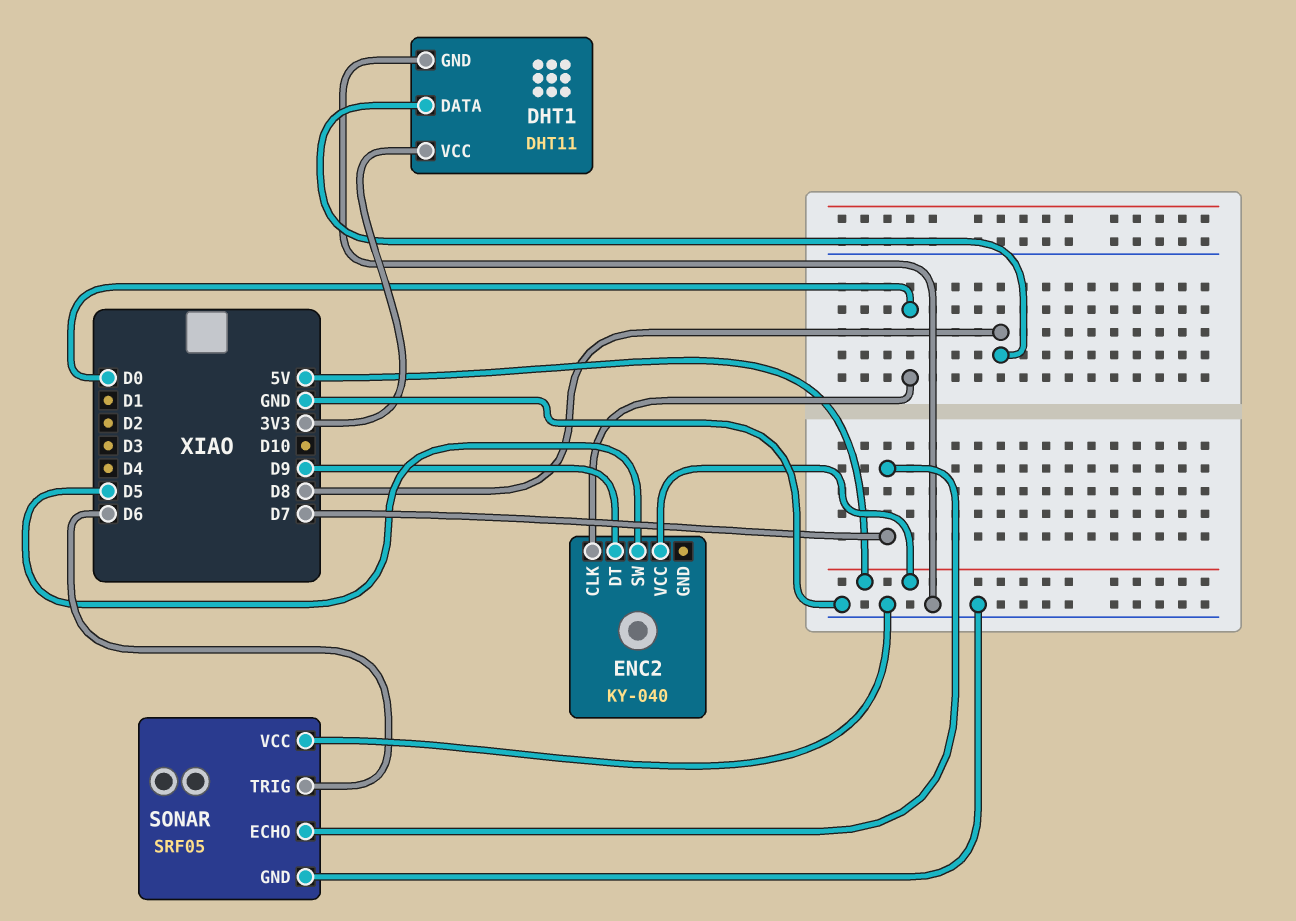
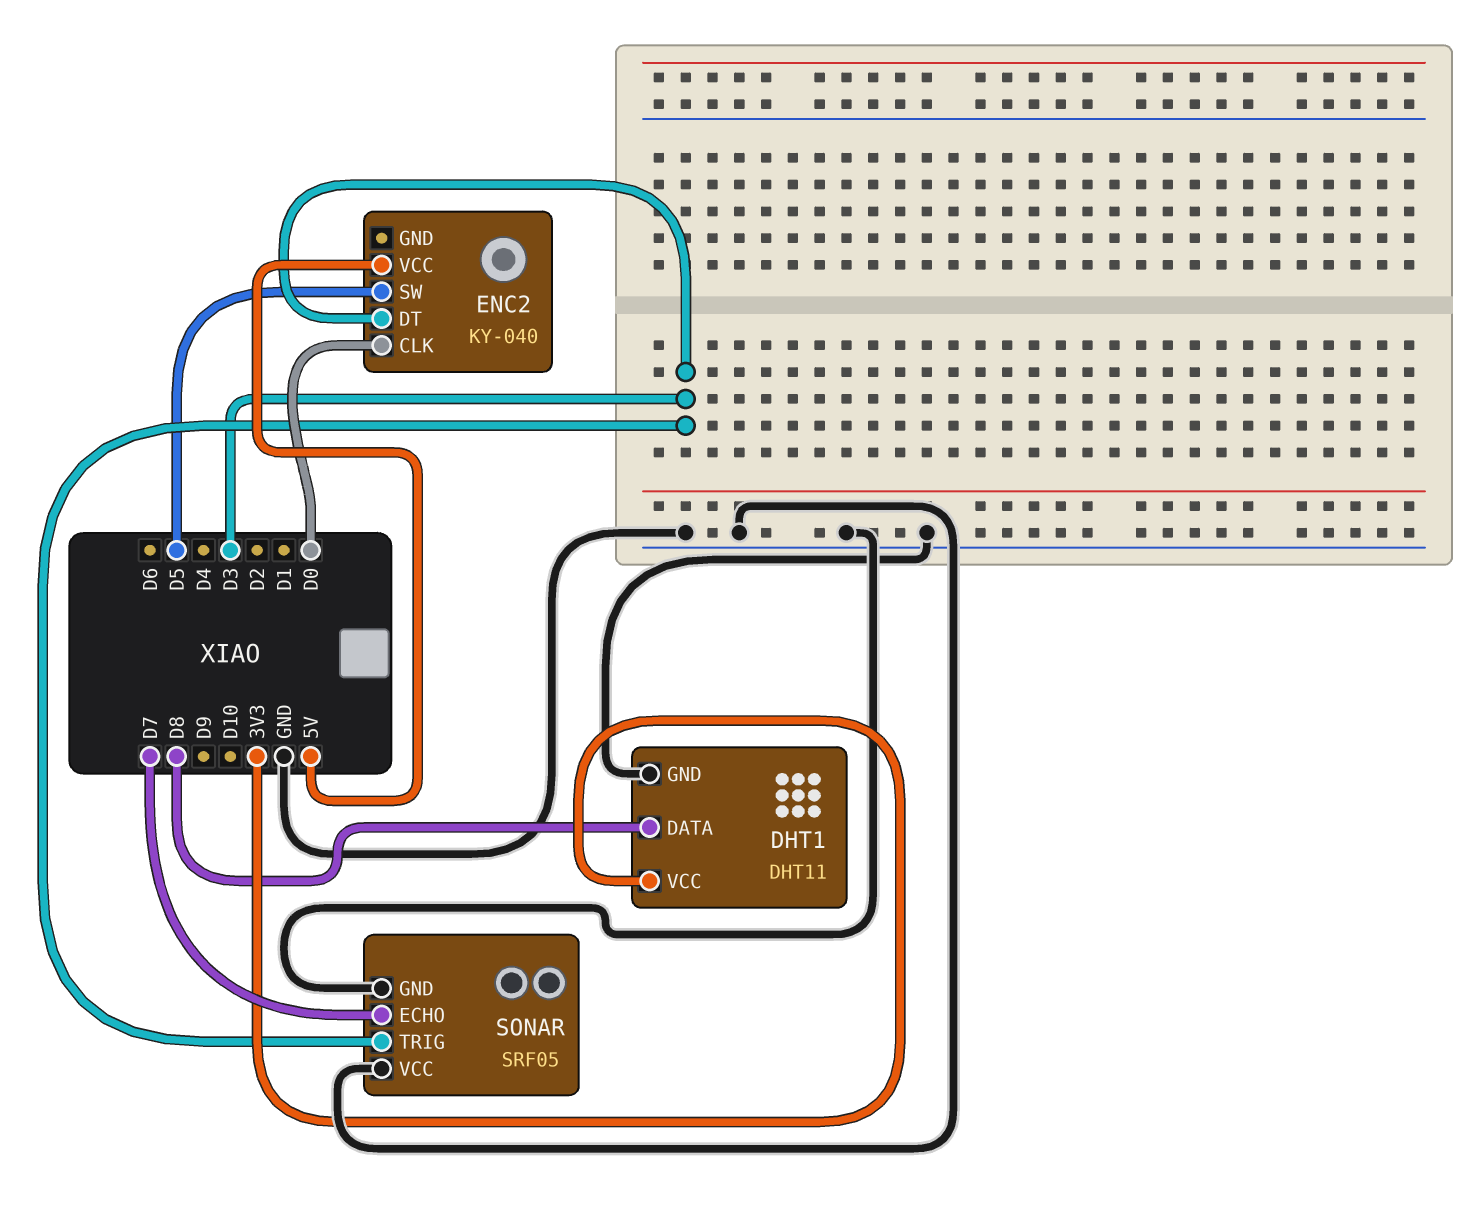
ENC2 pin DT: D9 -> D3
SONAR pin TRIG: D6 -> D3

